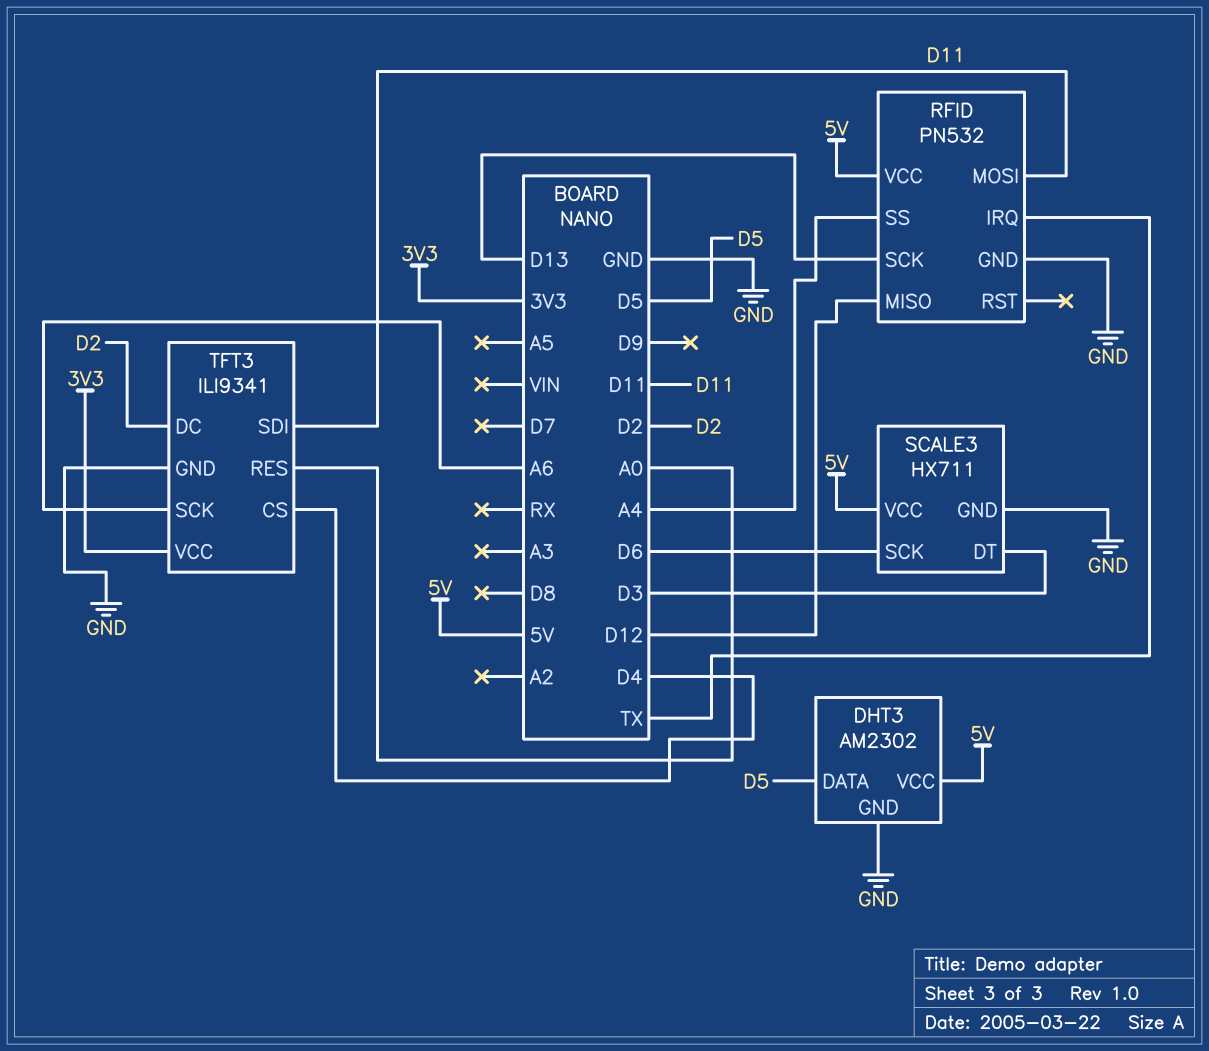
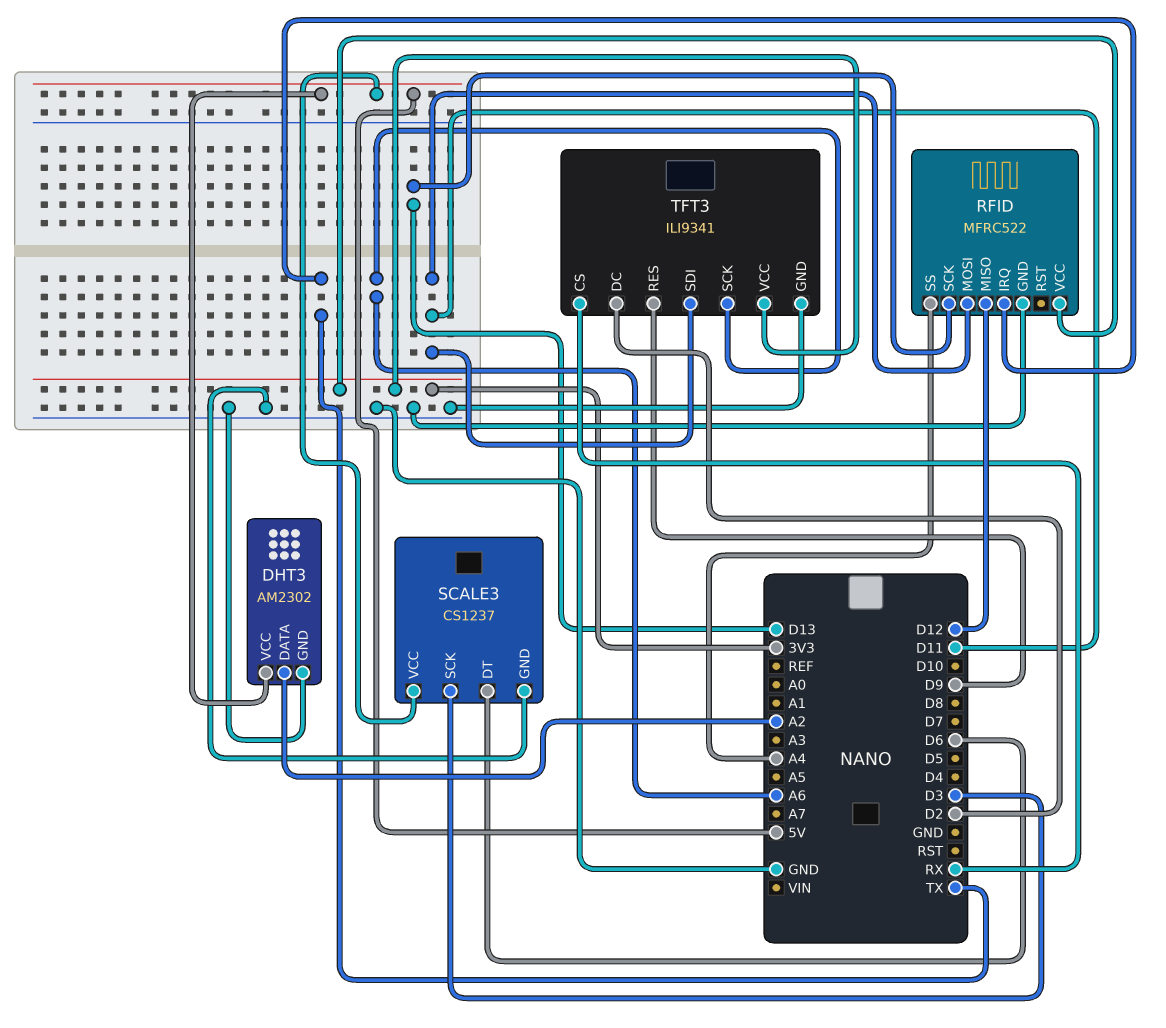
DHT3 pin DATA: D5 -> A2
RFID: PN532 -> MFRC522
RFID pin VCC: 5V -> 3V3
SCALE3: HX711 -> CS1237
SCALE3 pin DT: D3 -> D6
SCALE3 pin SCK: D6 -> D3
TFT3 pin CS: D4 -> RX
TFT3 pin RES: A0 -> D9

